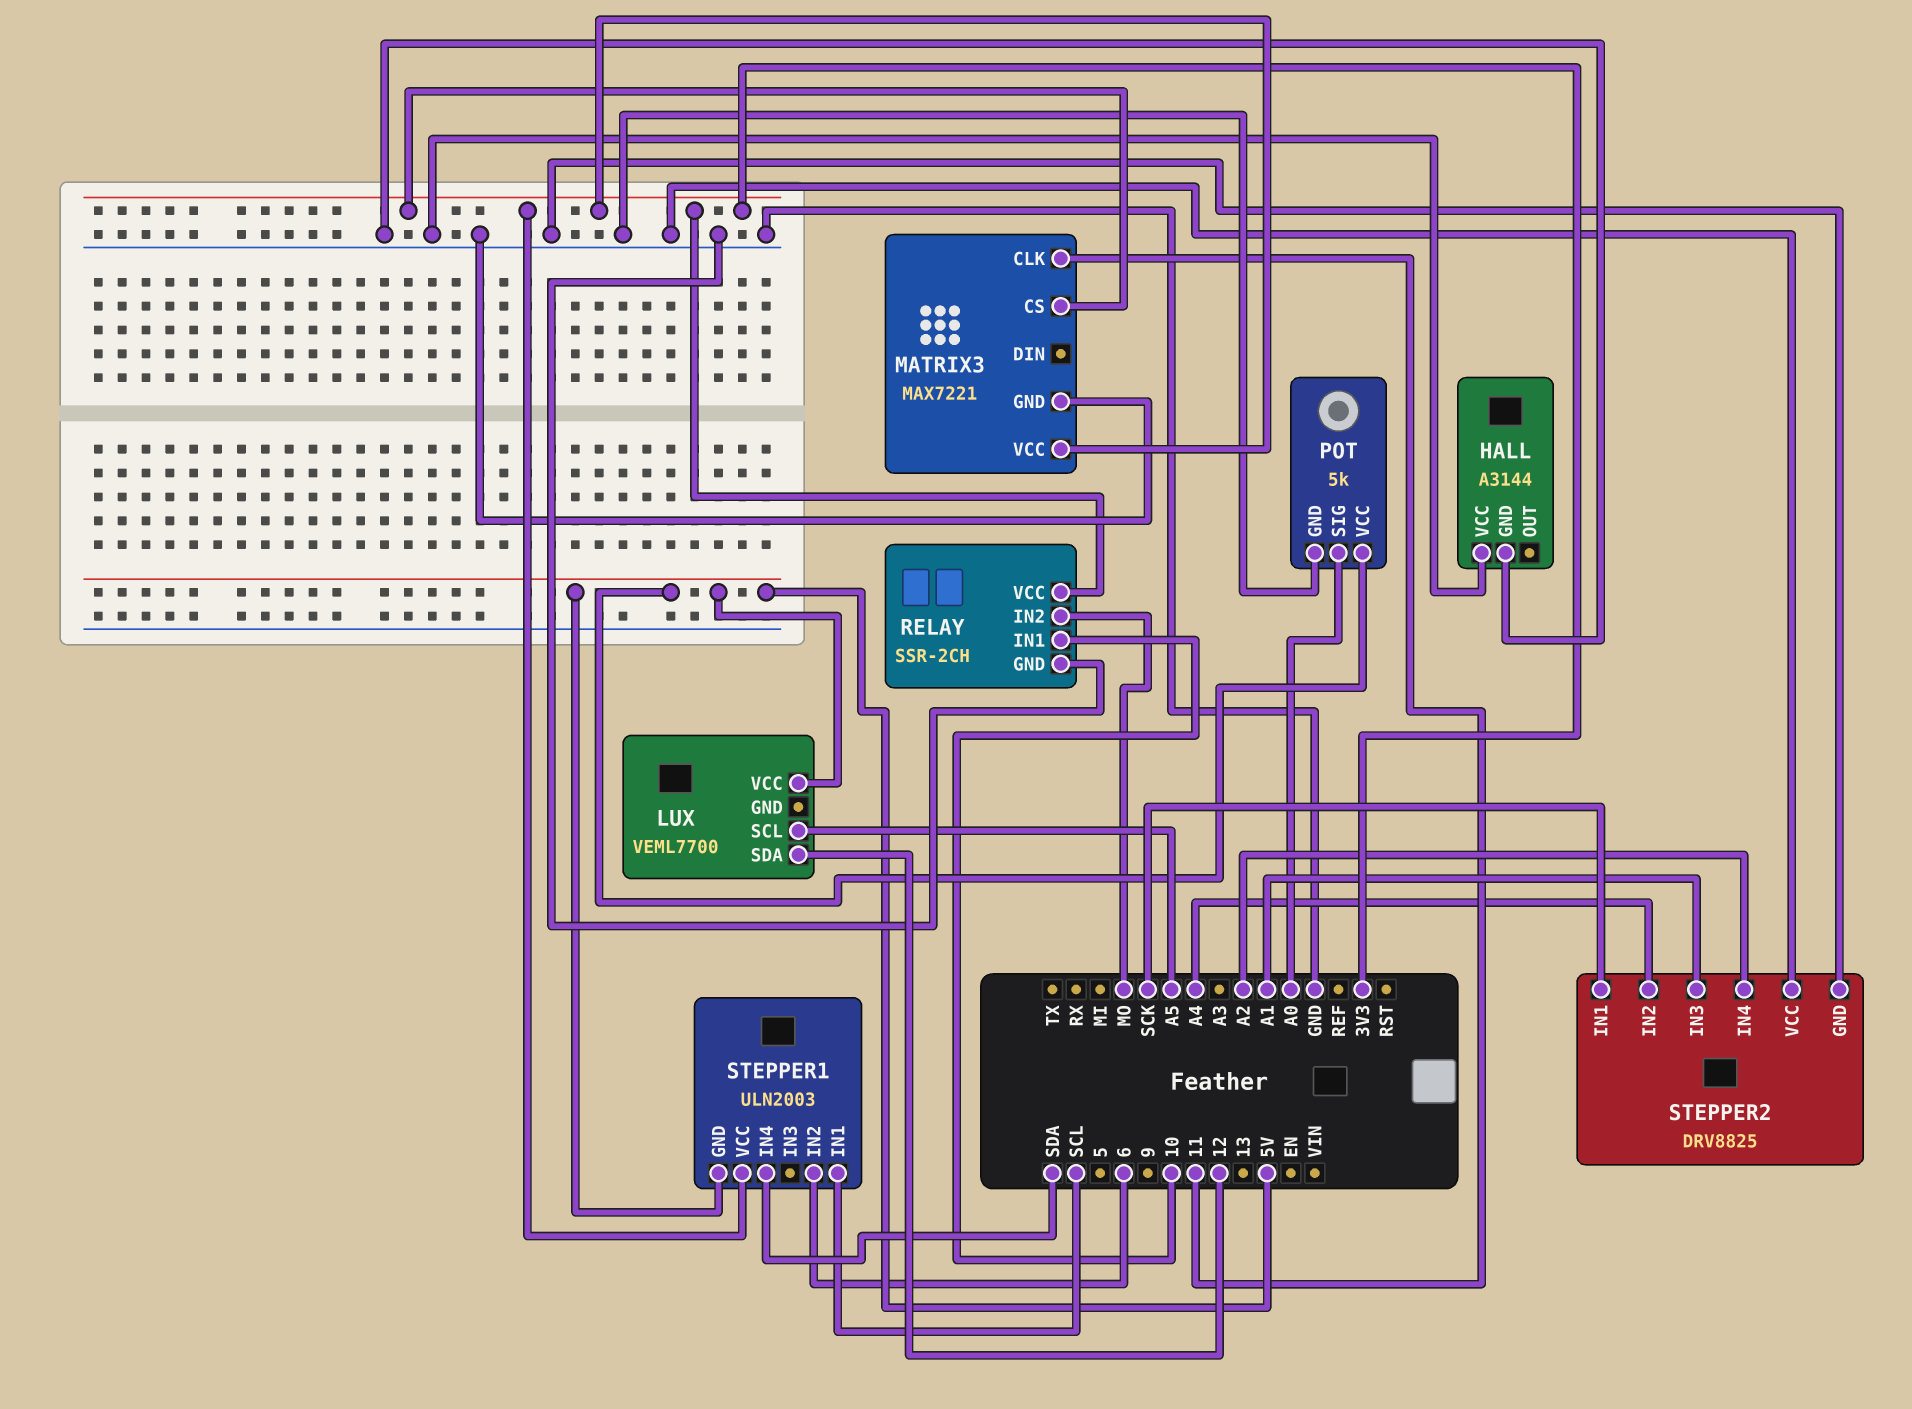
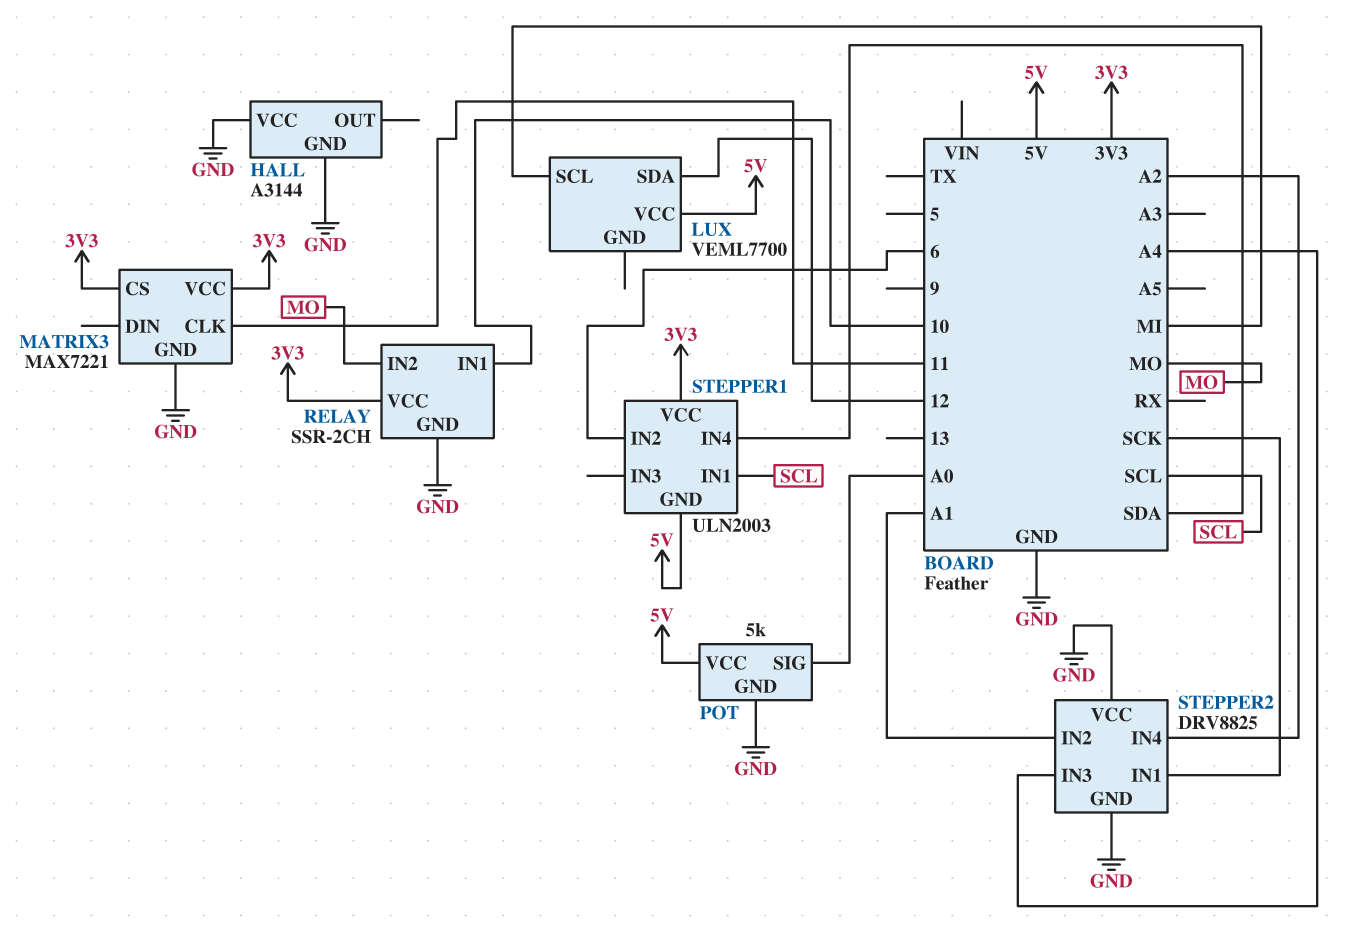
LUX pin SCL: A5 -> MI
STEPPER2 pin IN2: A4 -> A1
STEPPER2 pin IN3: A1 -> A4

